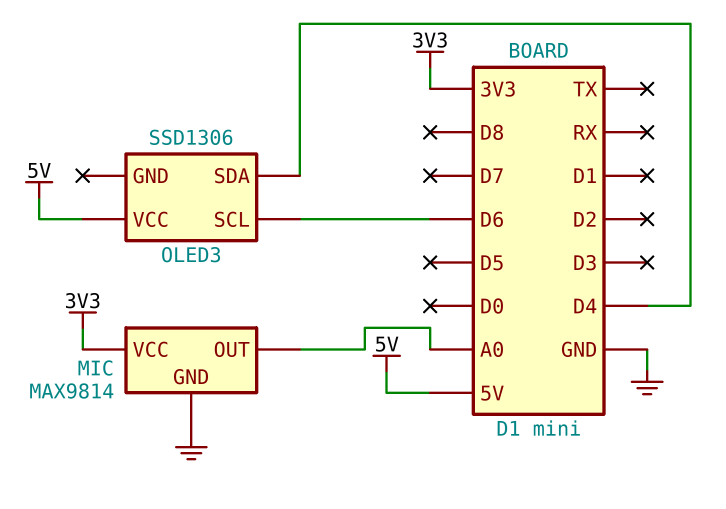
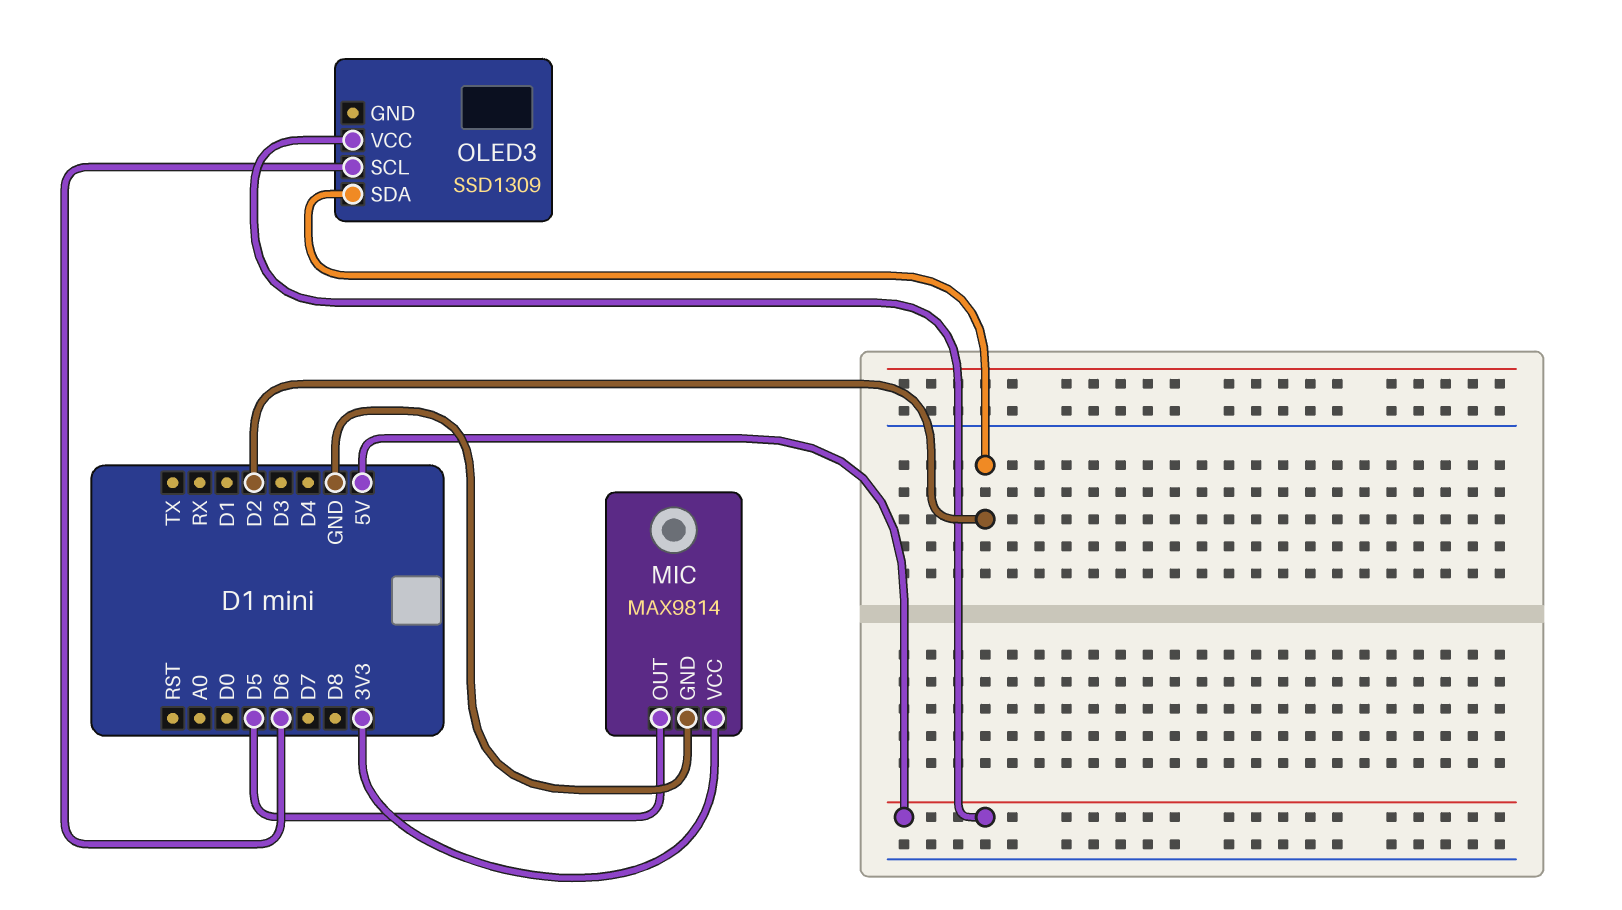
MIC pin OUT: A0 -> D5
OLED3: SSD1306 -> SSD1309
OLED3 pin SDA: D4 -> D2

